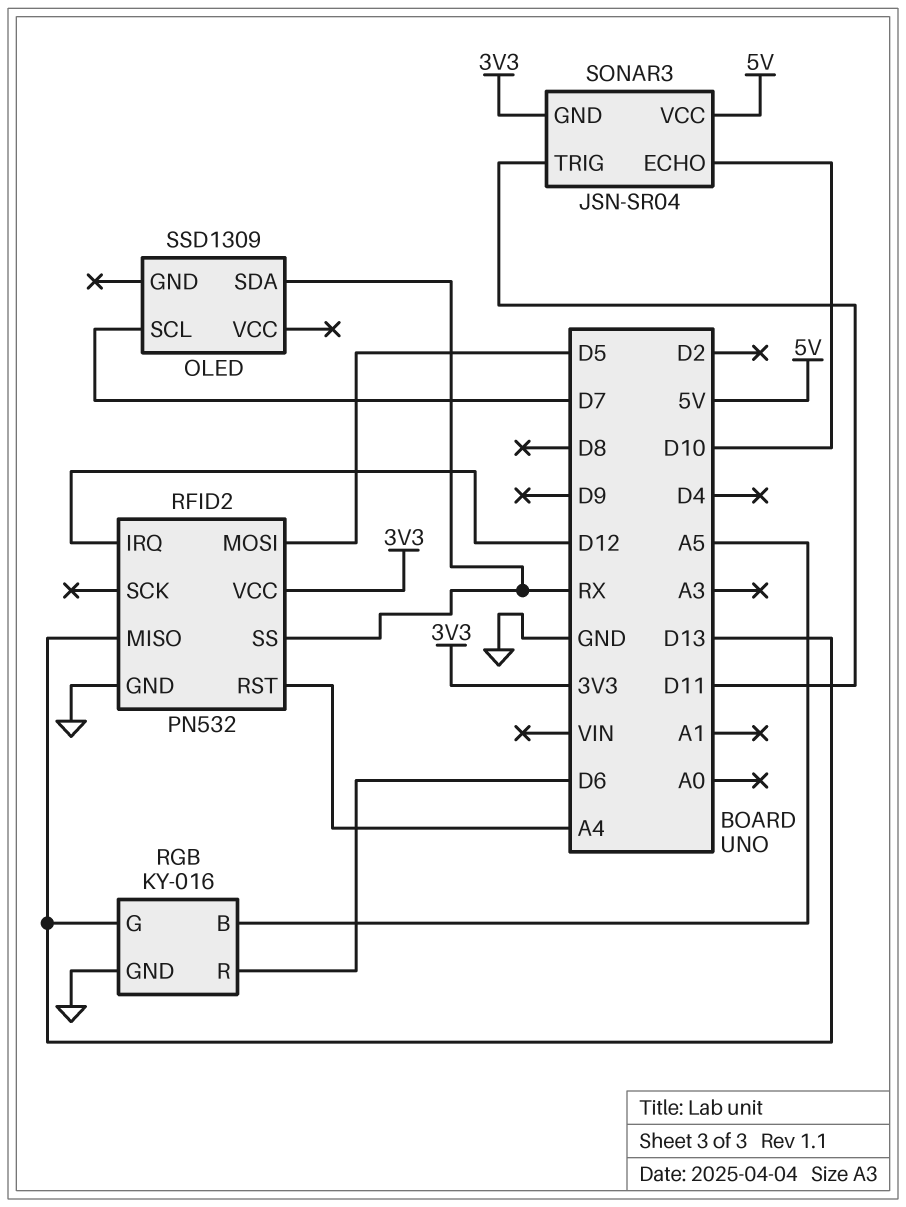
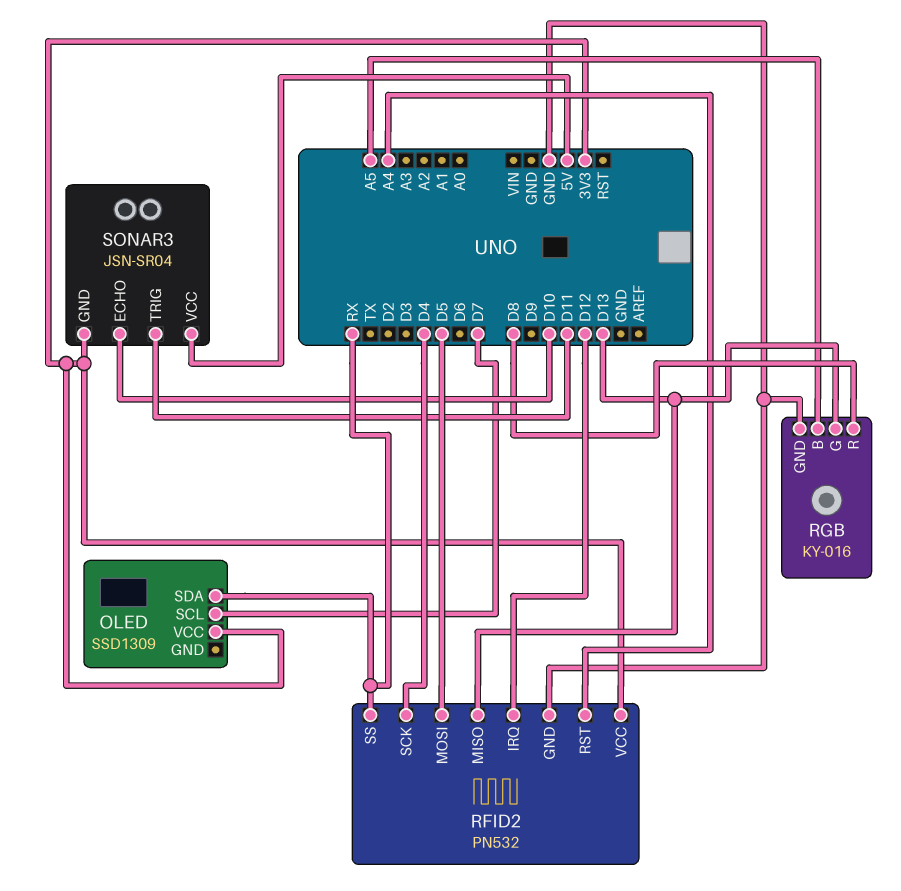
OLED pin VCC: none -> 3V3
RFID2 pin SCK: none -> D4
RGB pin R: D6 -> D8

